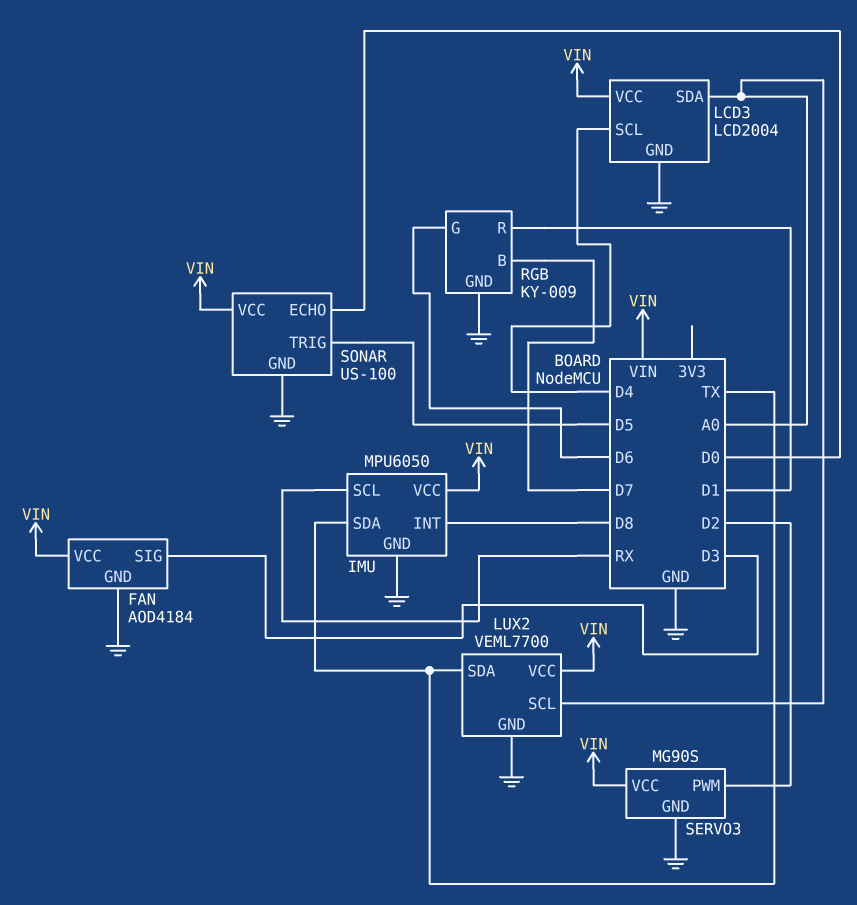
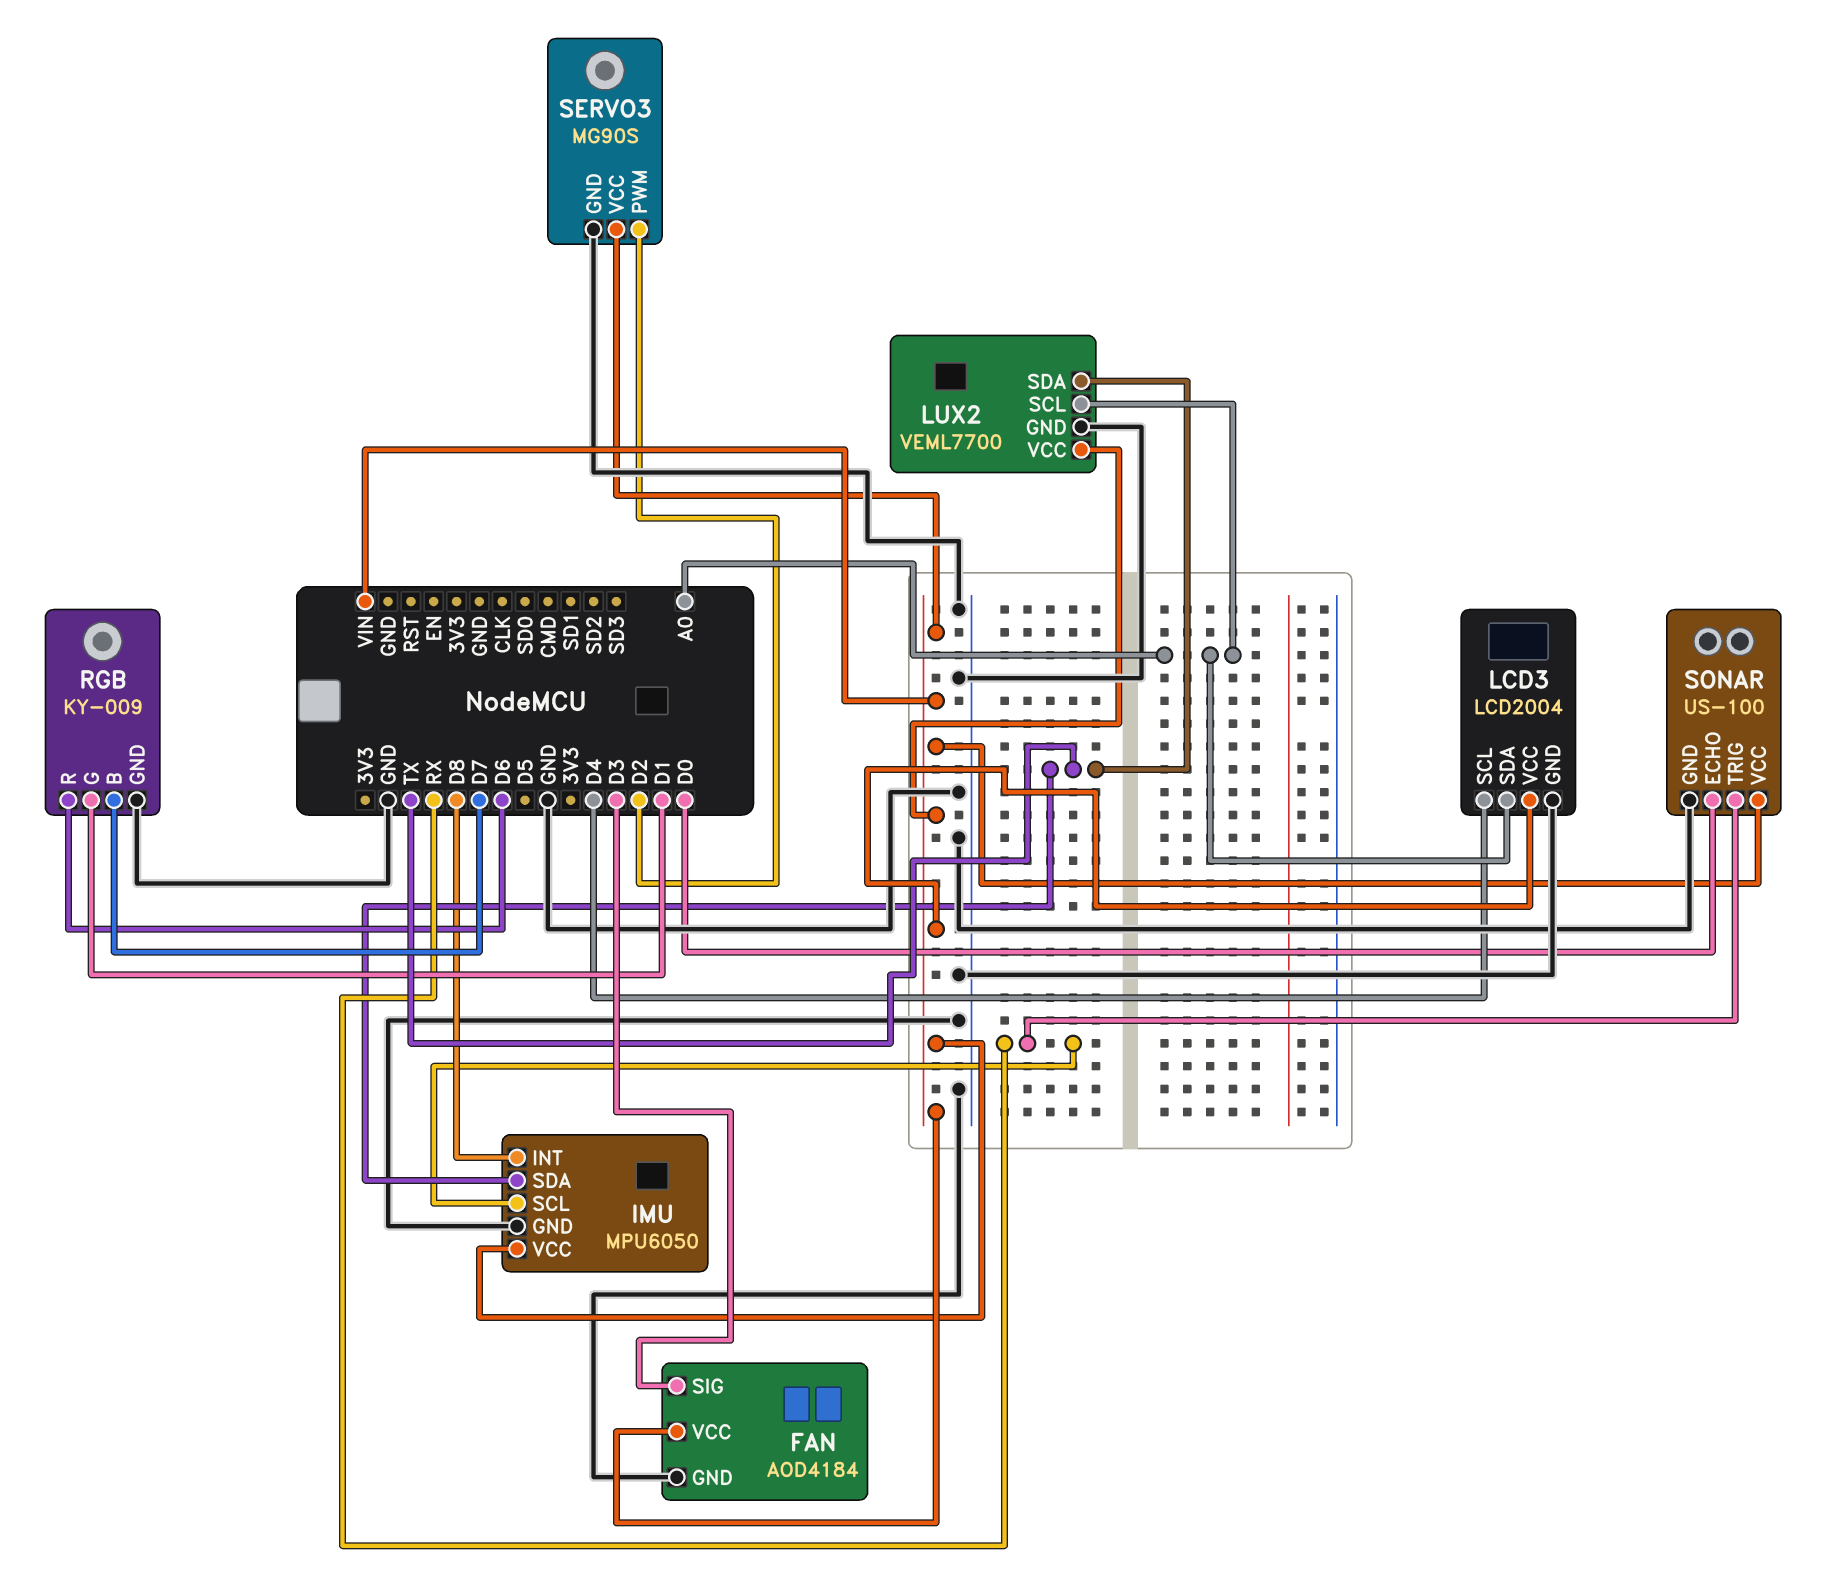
RGB pin G: D6 -> D1
RGB pin R: D1 -> D6
SONAR pin TRIG: D5 -> RX

